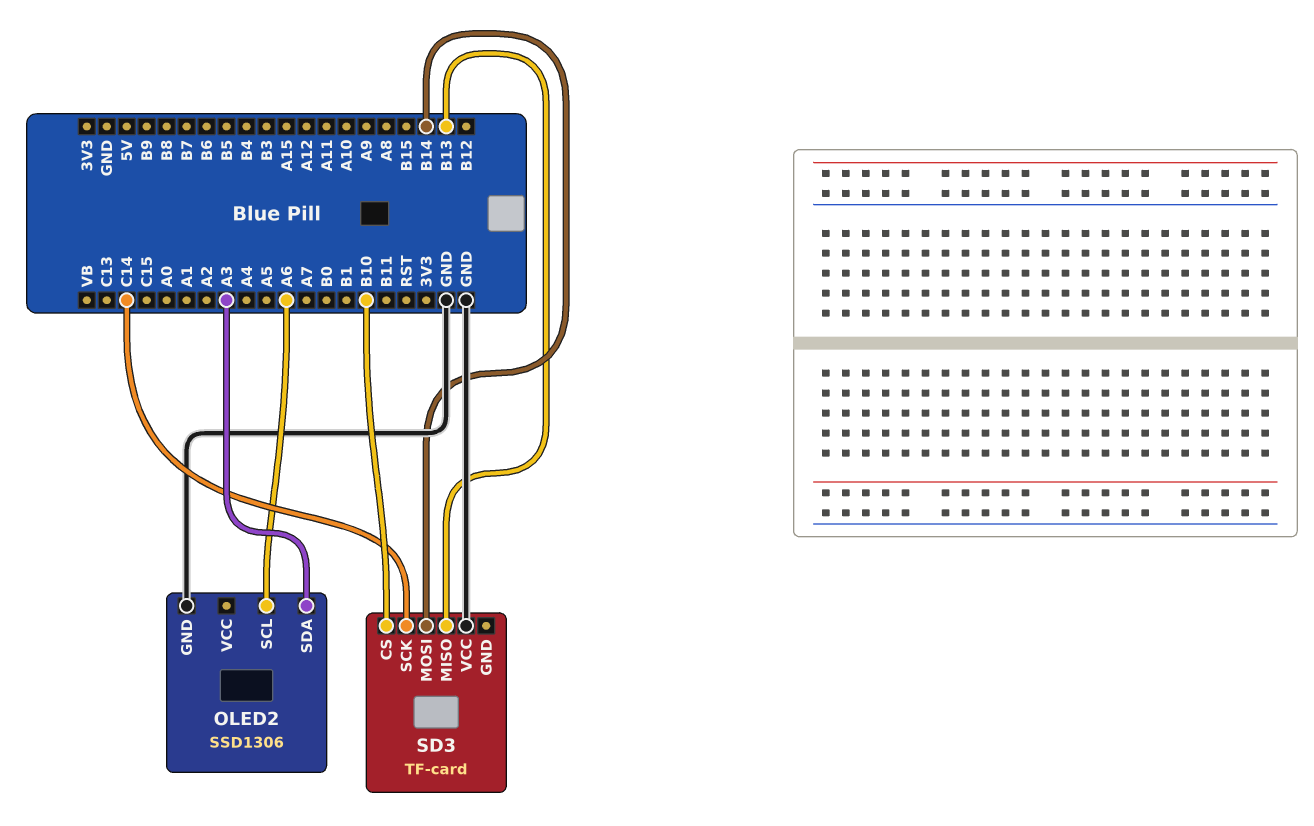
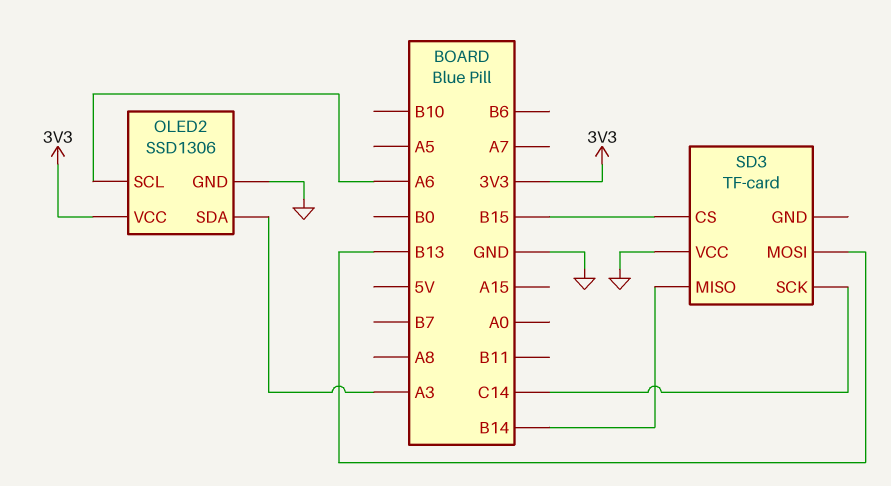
OLED2 pin VCC: none -> 3V3
SD3 pin CS: B10 -> B15
SD3 pin MISO: B13 -> B14
SD3 pin MOSI: B14 -> B13

